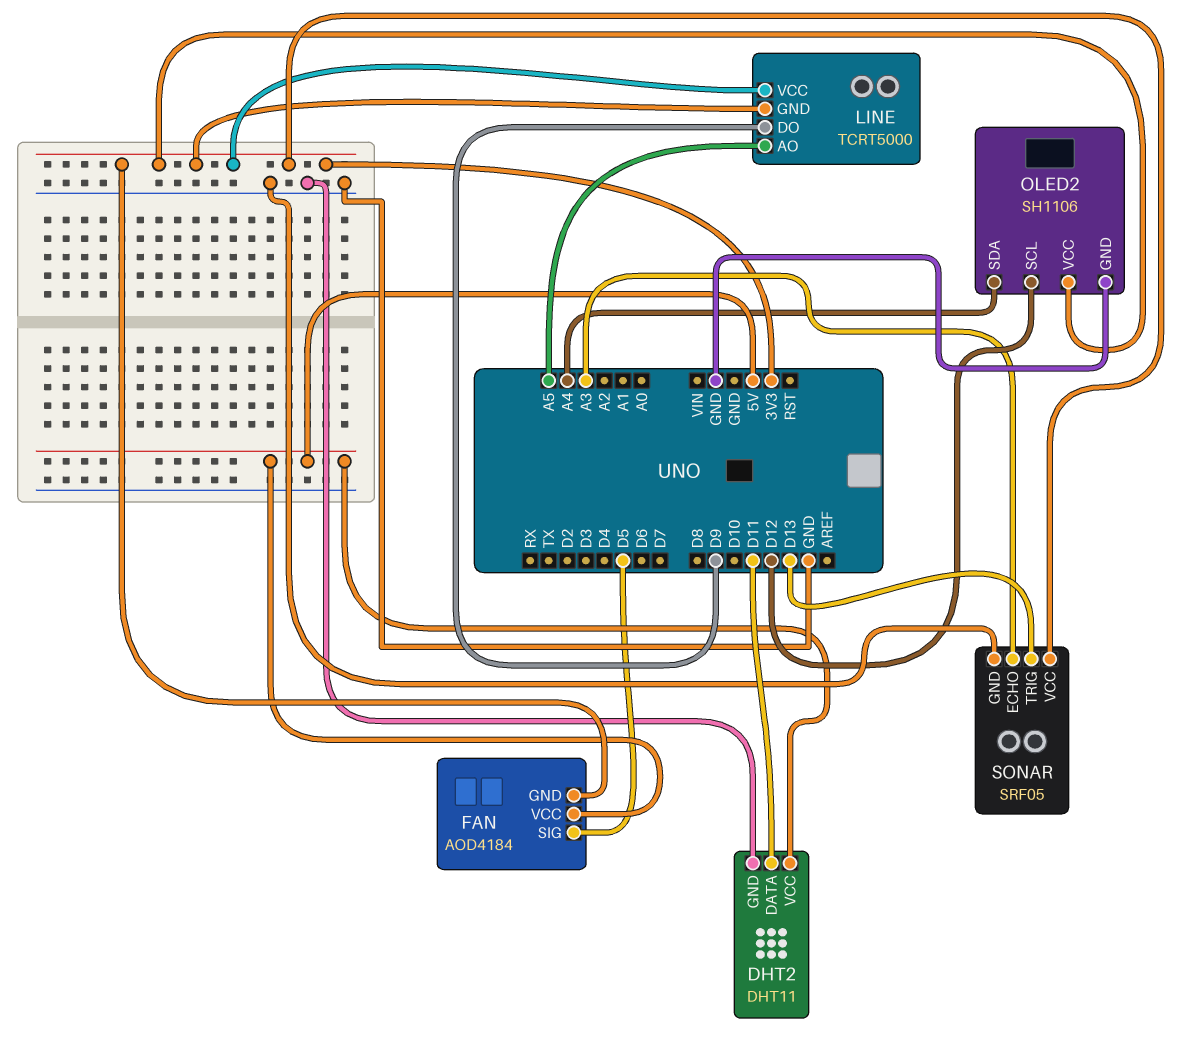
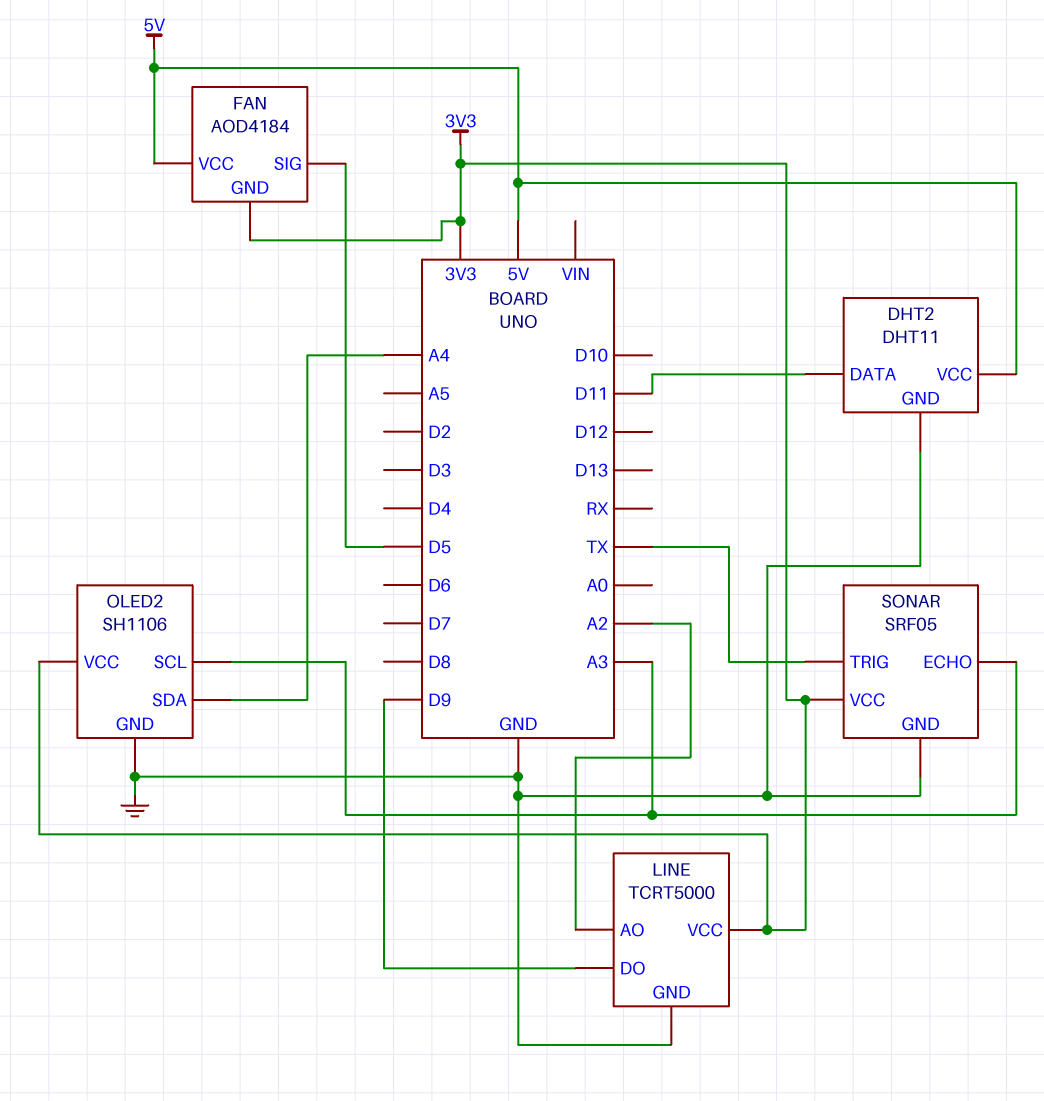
LINE pin AO: A5 -> A2
LINE pin GND: 3V3 -> GND
OLED2 pin SCL: D12 -> A3
SONAR pin TRIG: D13 -> TX

